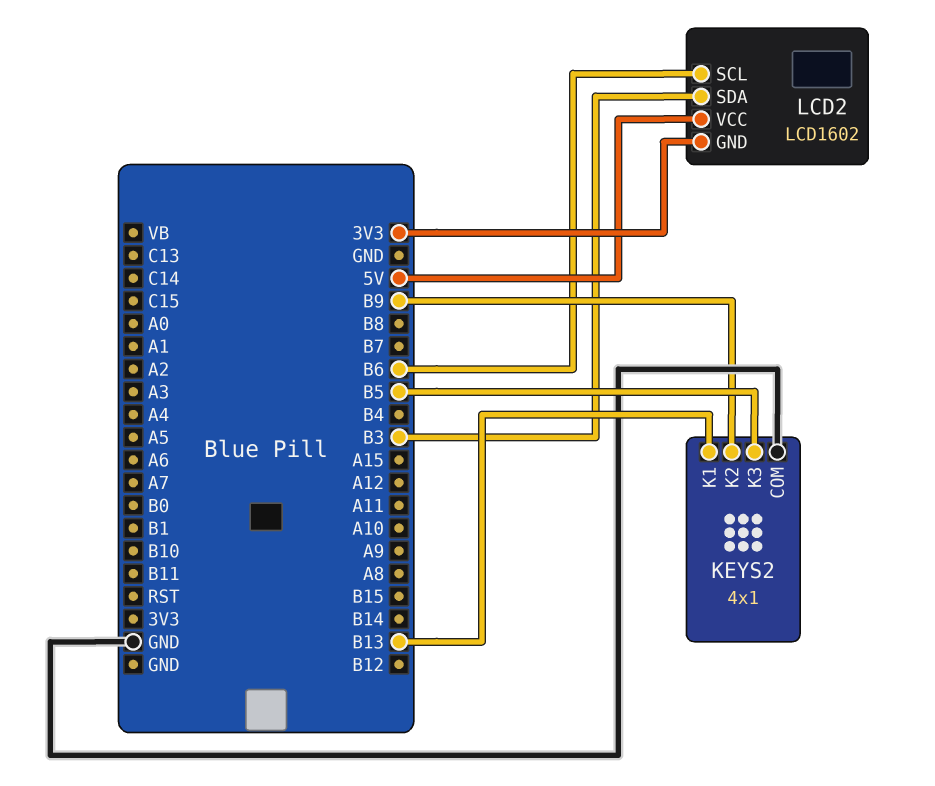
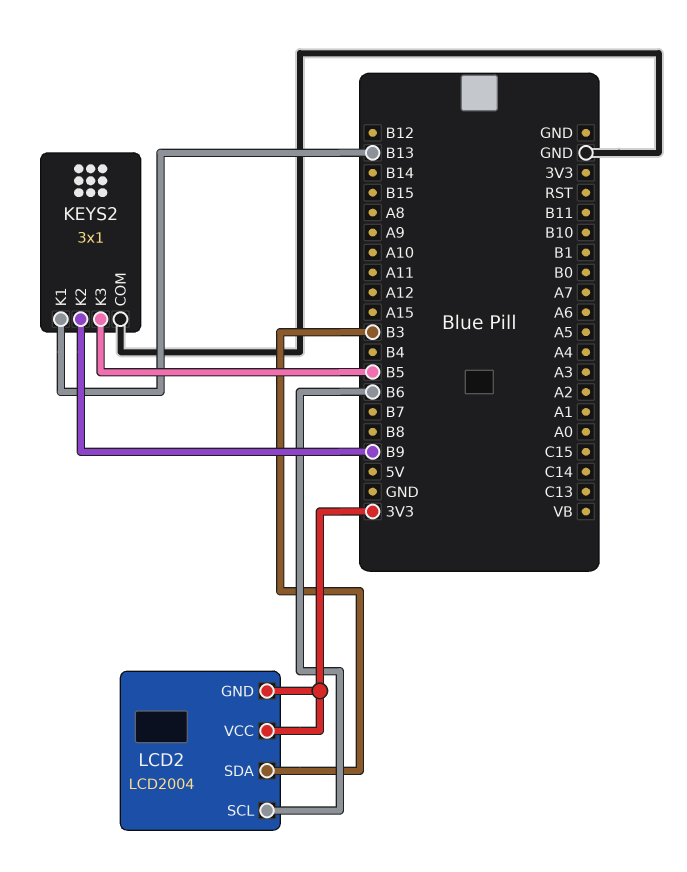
KEYS2: 4x1 -> 3x1
LCD2: LCD1602 -> LCD2004
LCD2 pin VCC: 5V -> 3V3

